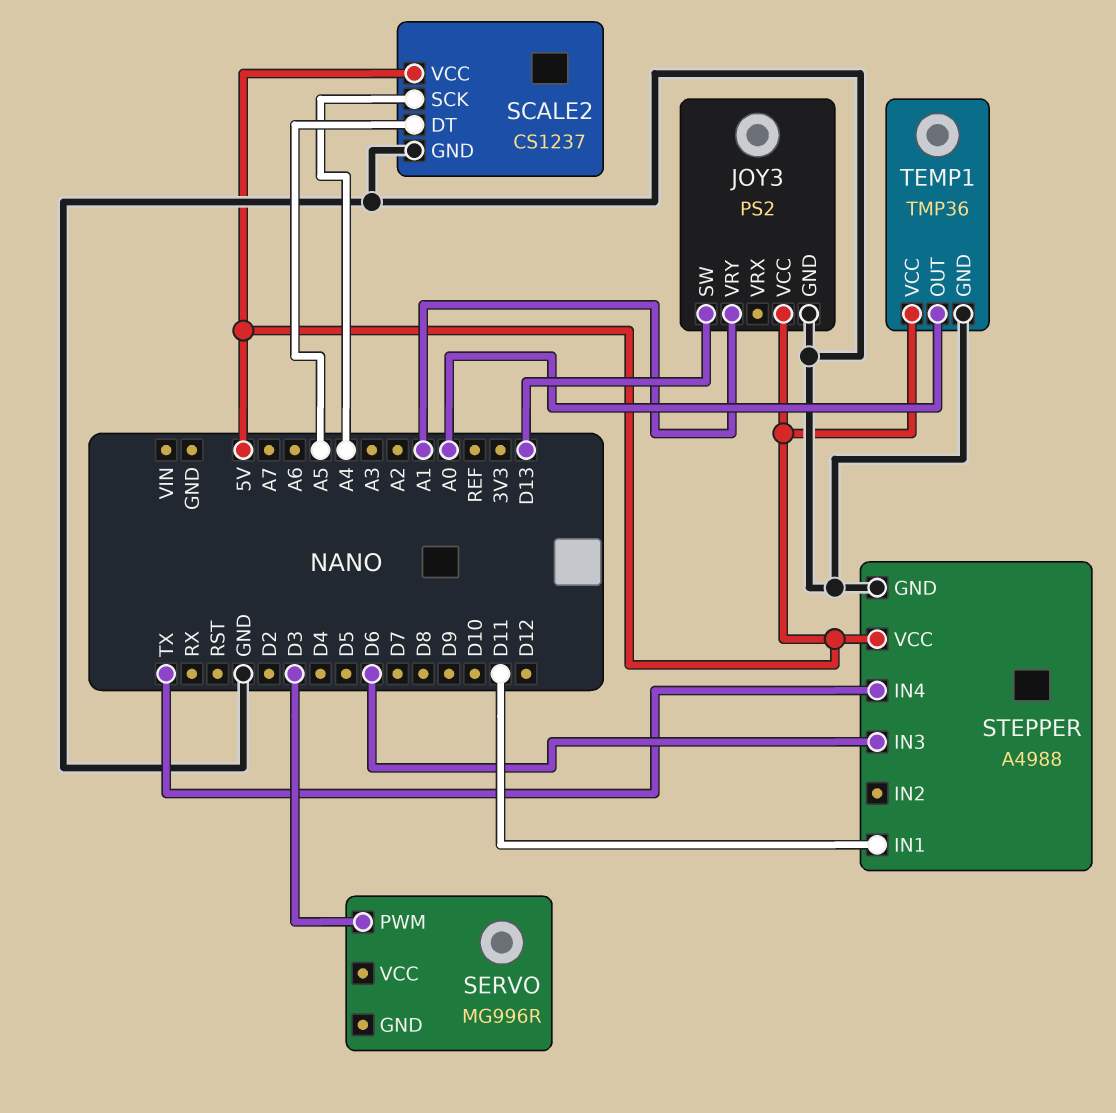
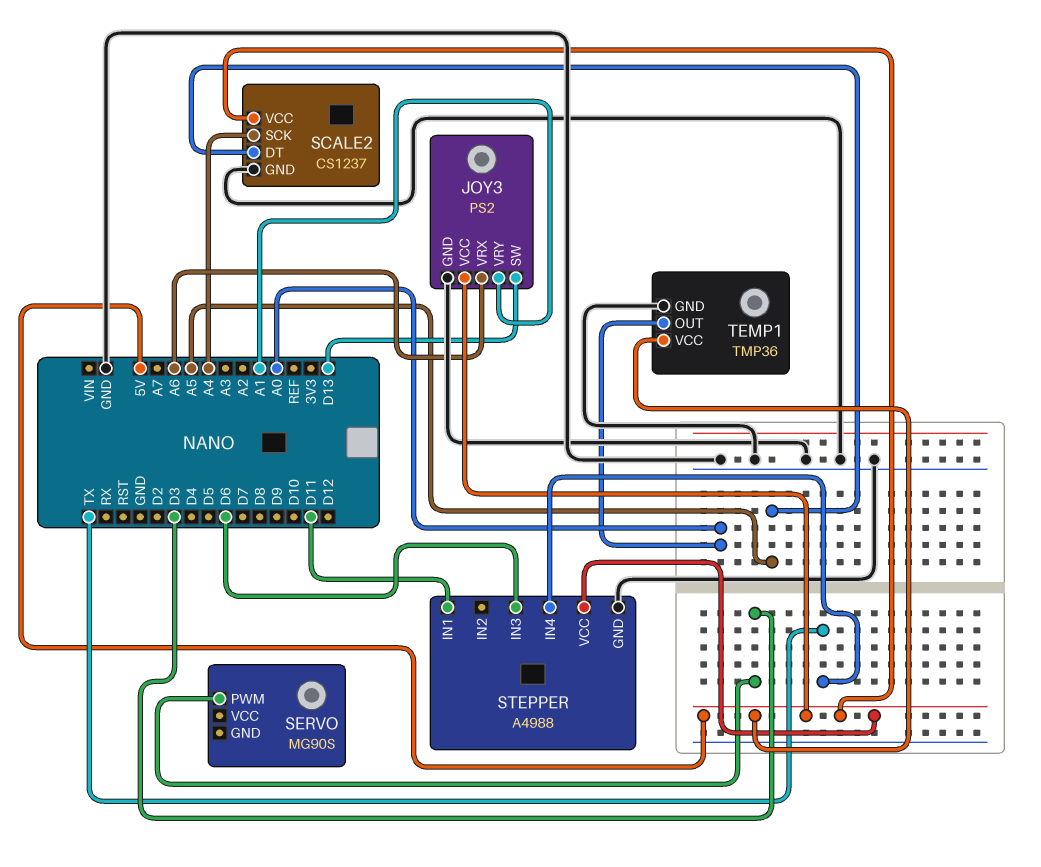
JOY3 pin VRX: none -> A6
SERVO: MG996R -> MG90S

